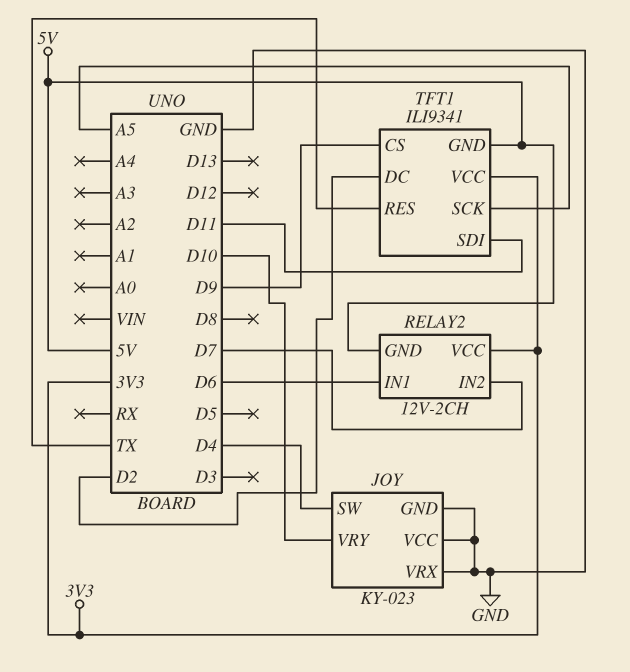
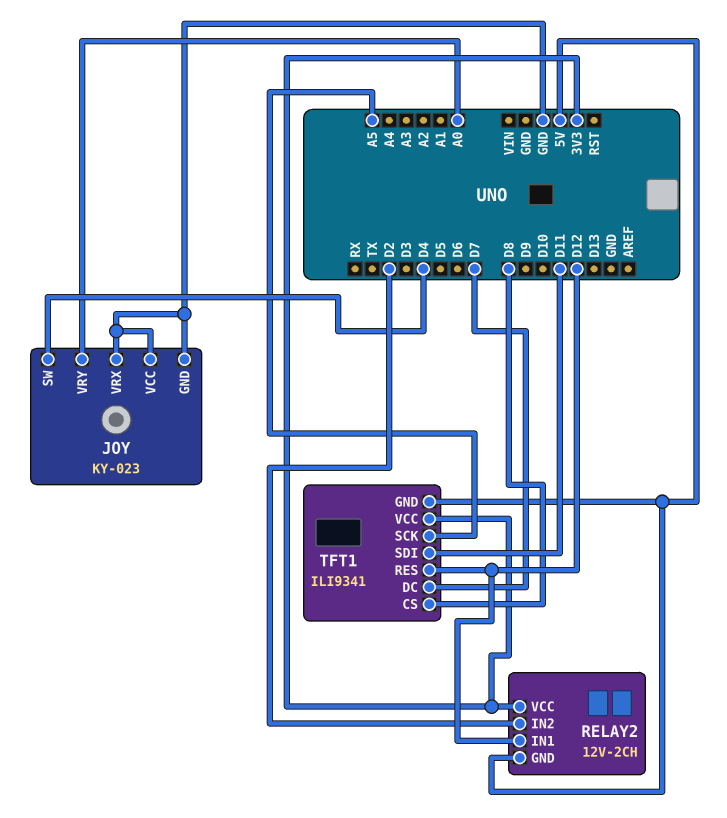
JOY pin VRY: D10 -> A0
RELAY2 pin IN1: D6 -> D12
RELAY2 pin IN2: D7 -> D2
TFT1 pin CS: D9 -> D8
TFT1 pin DC: D2 -> D7
TFT1 pin RES: TX -> D12

